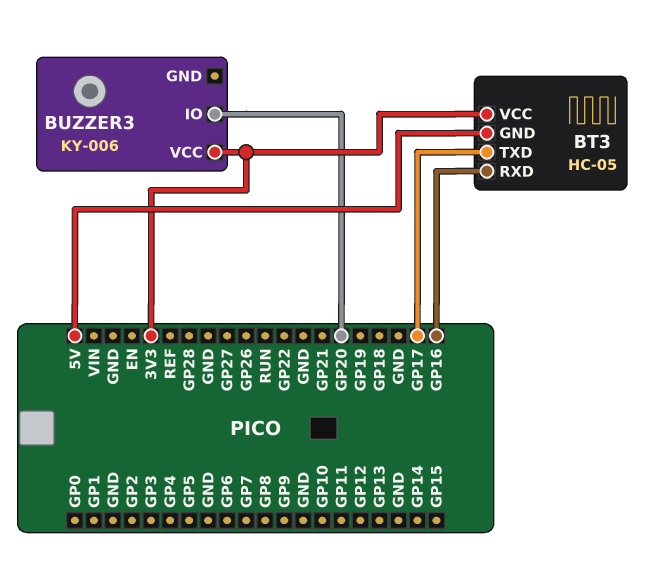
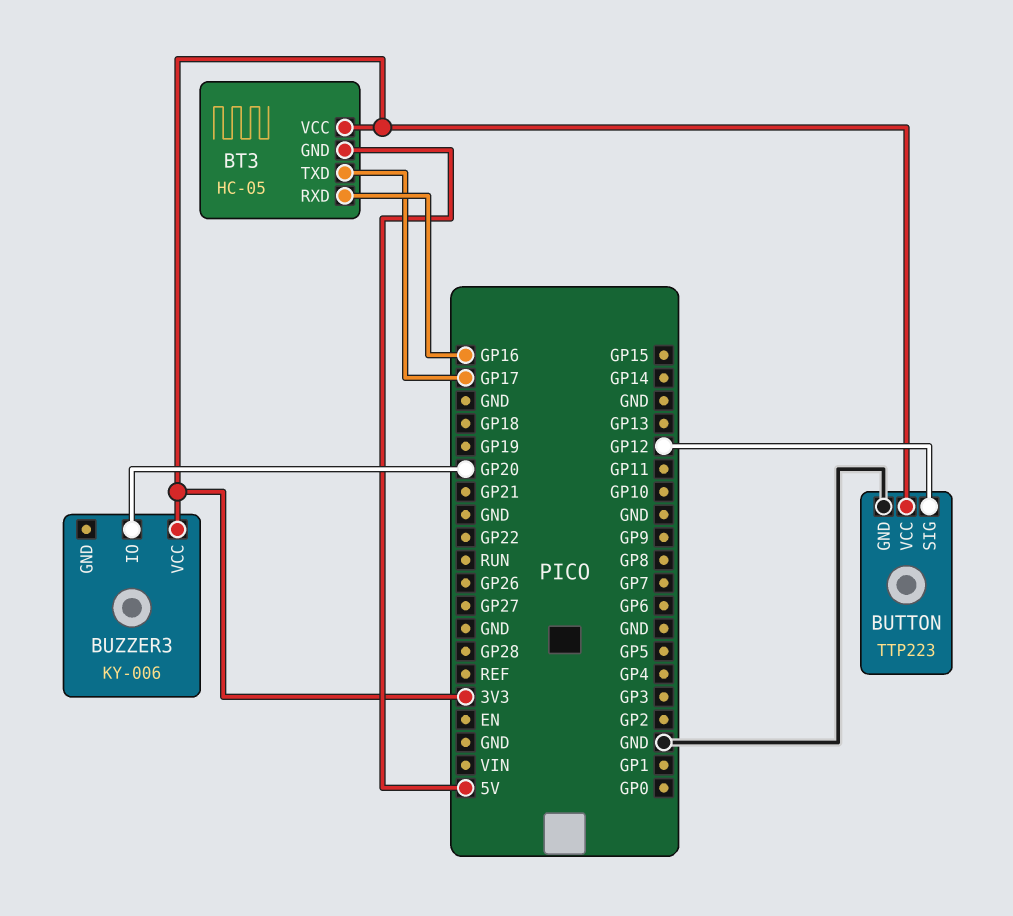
BUTTON: none -> TTP223
BUTTON pin GND: none -> GND
BUTTON pin SIG: none -> GP12
BUTTON pin VCC: none -> 3V3

